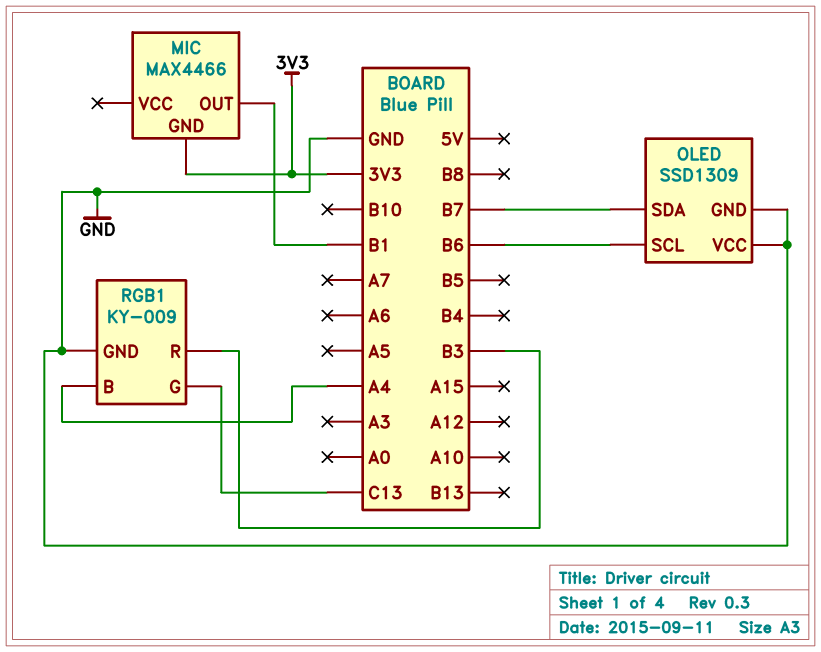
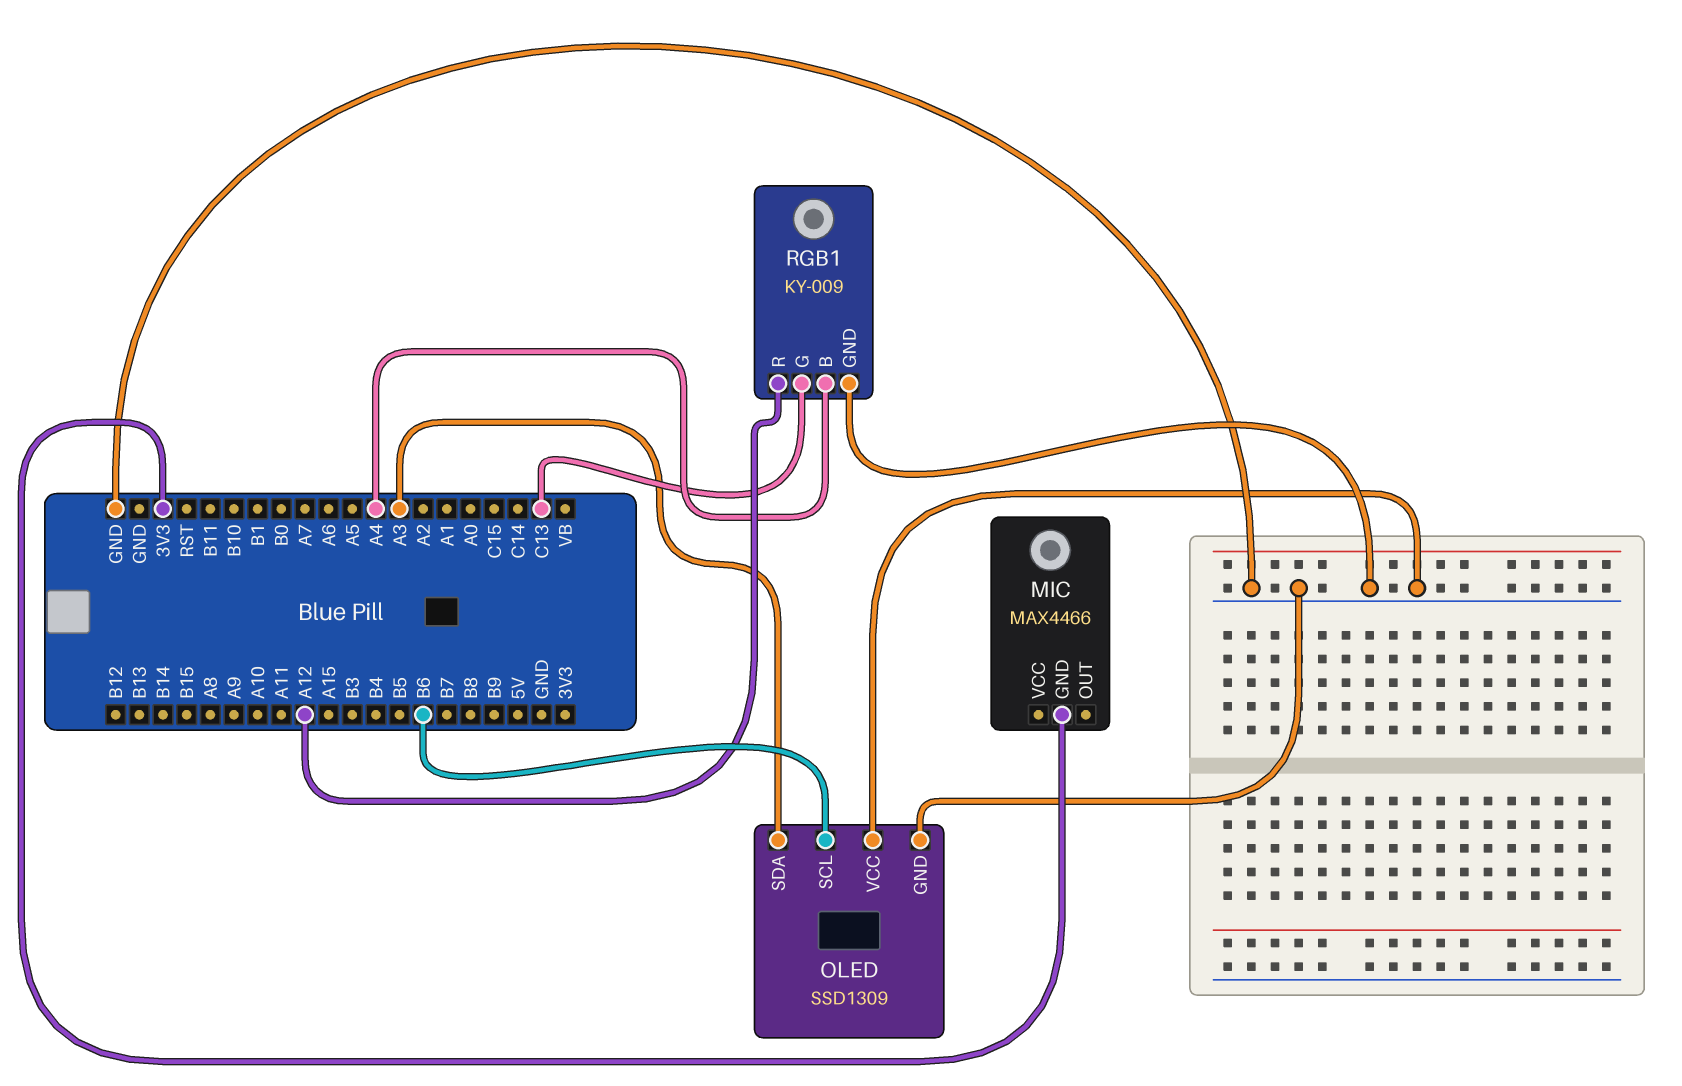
MIC pin OUT: B1 -> none
OLED pin SDA: B7 -> A3
RGB1 pin R: B3 -> A12

